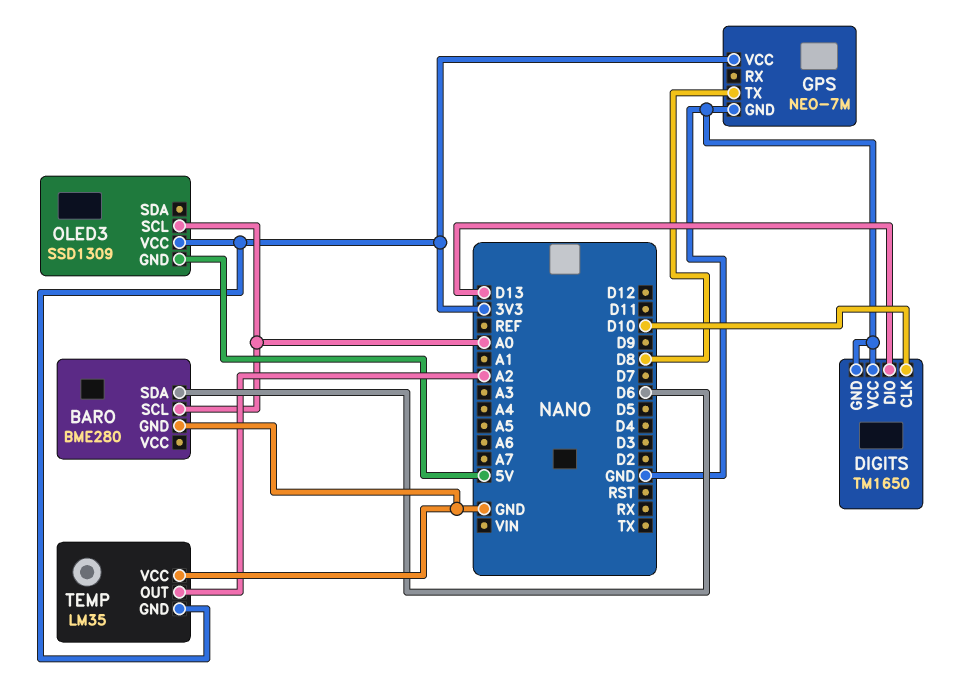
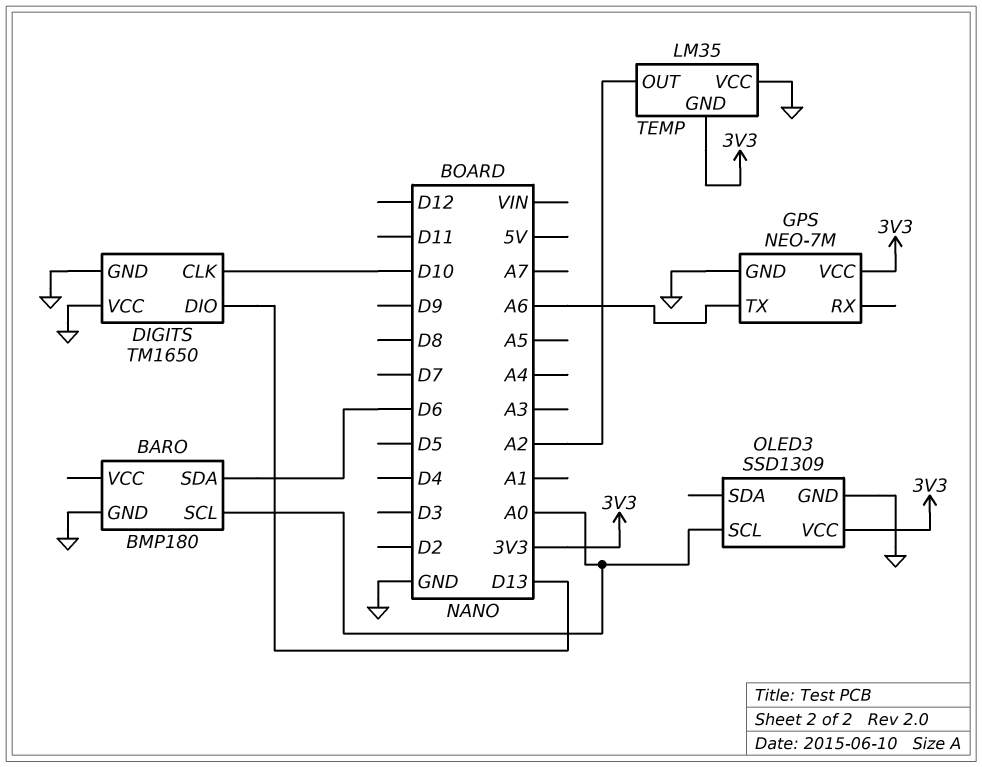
BARO: BME280 -> BMP180
GPS pin TX: D8 -> A6
OLED3 pin GND: 5V -> GND

